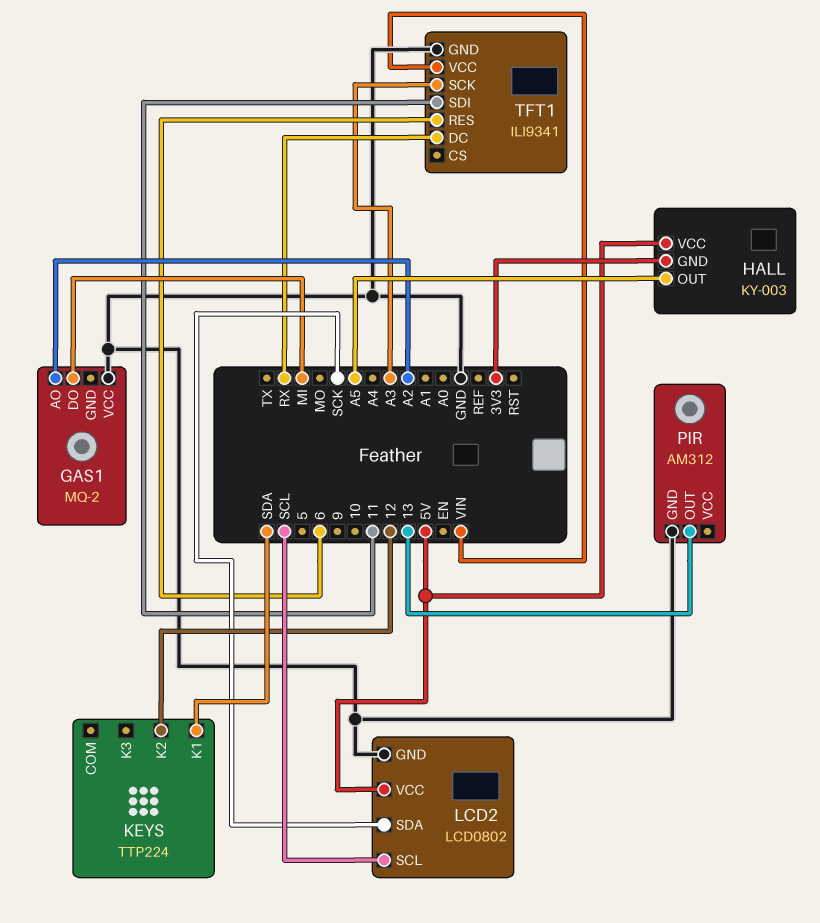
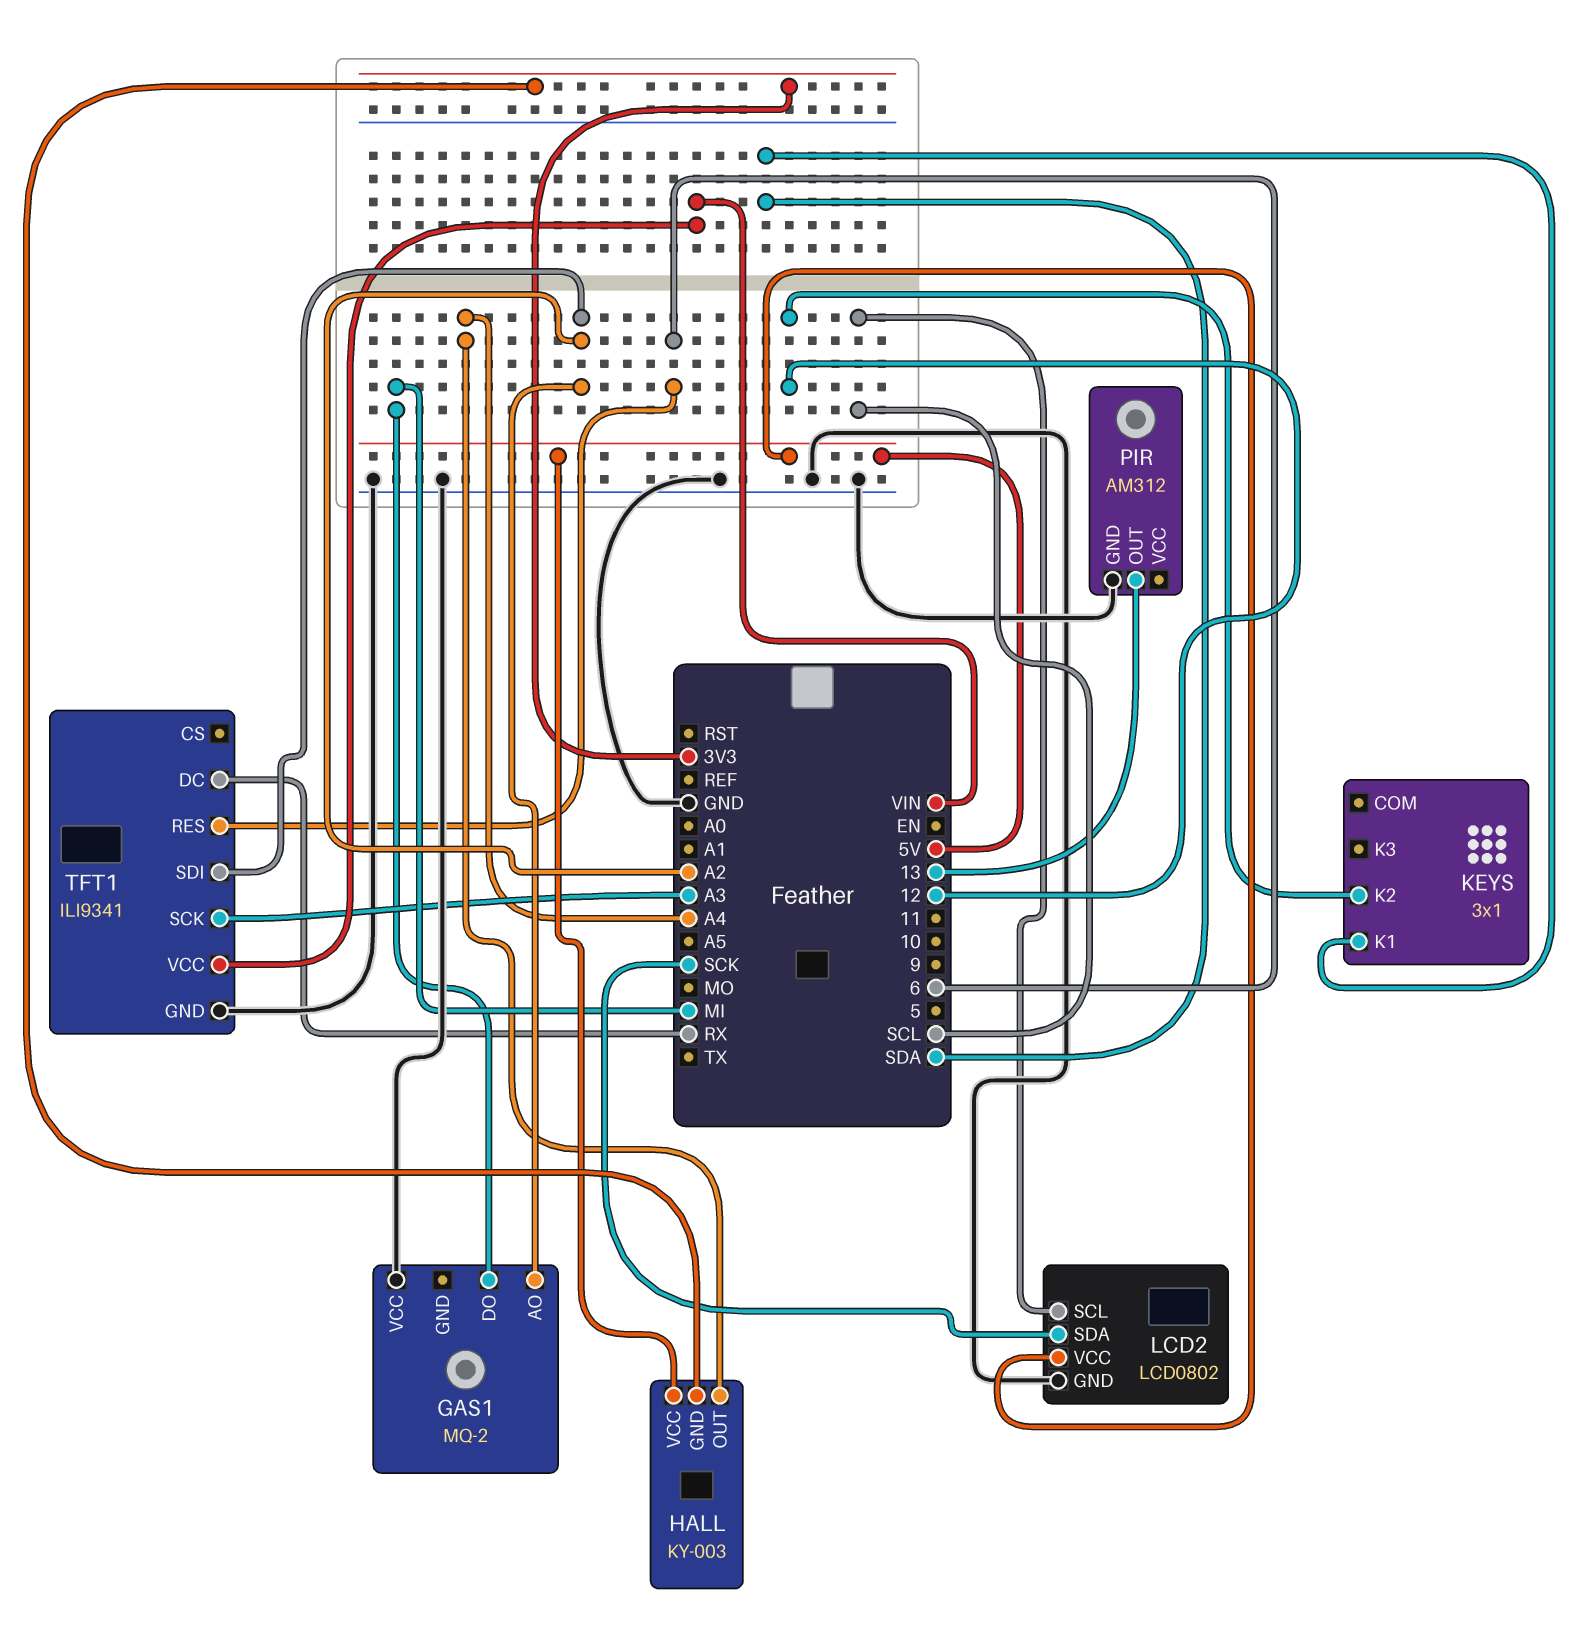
HALL pin OUT: A5 -> A4
KEYS: TTP224 -> 3x1
TFT1 pin SDI: 11 -> A2

